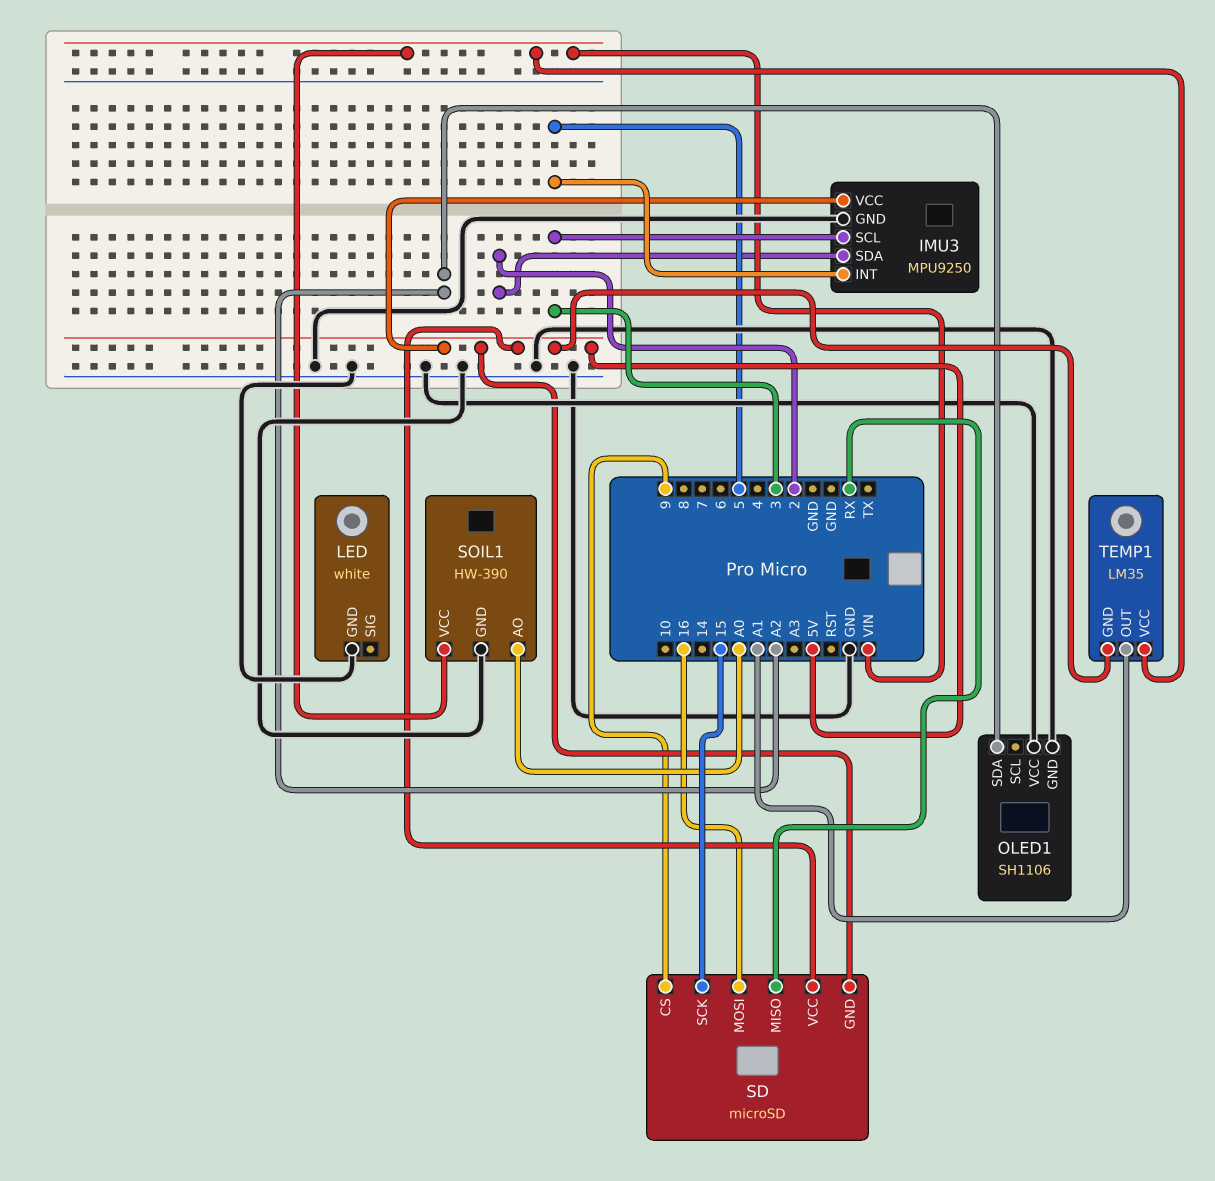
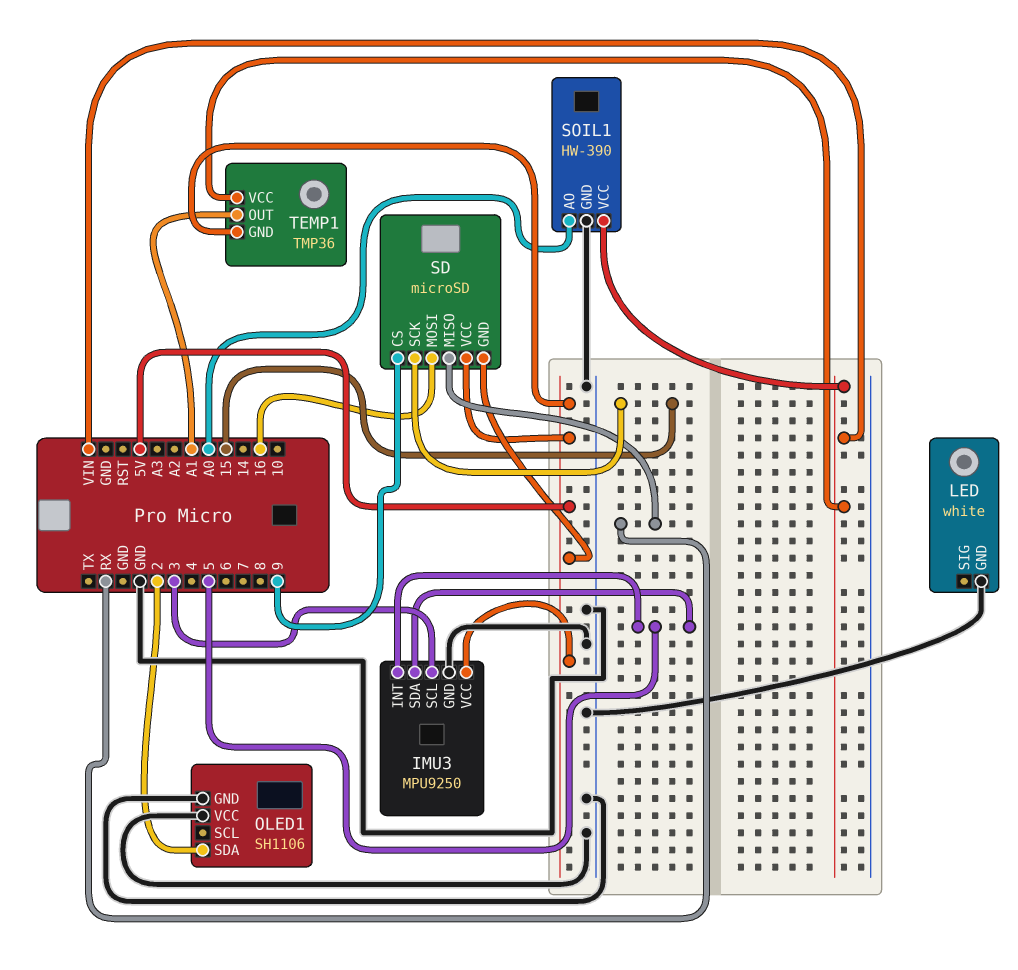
IMU3 pin SDA: 2 -> 5
OLED1 pin SDA: A2 -> 2
TEMP1: LM35 -> TMP36

